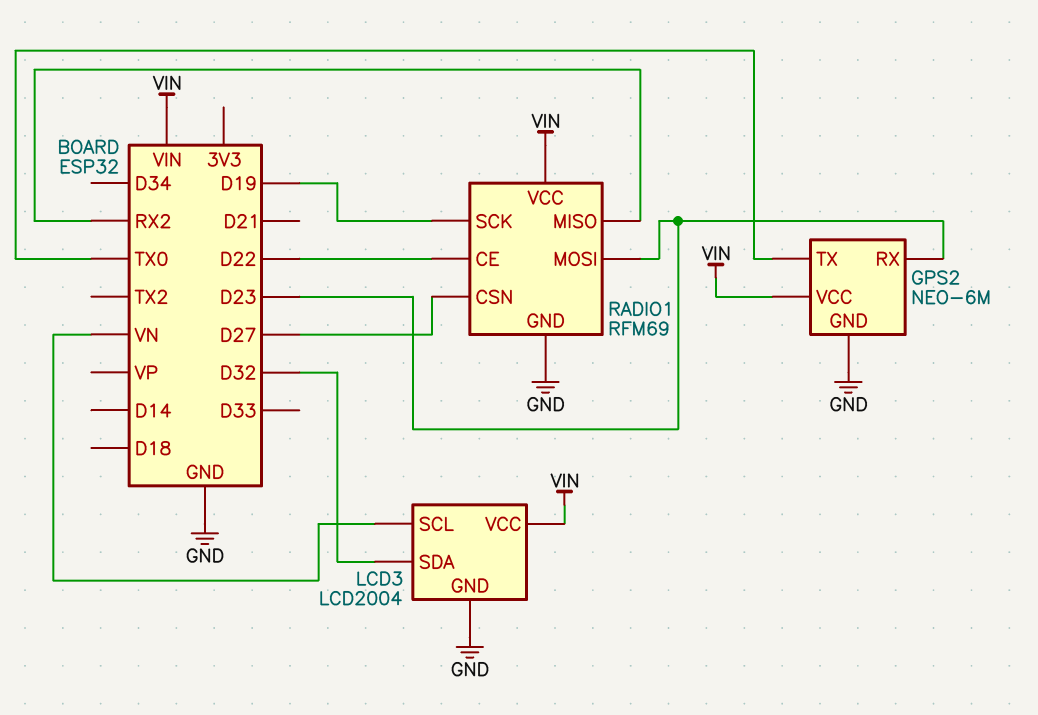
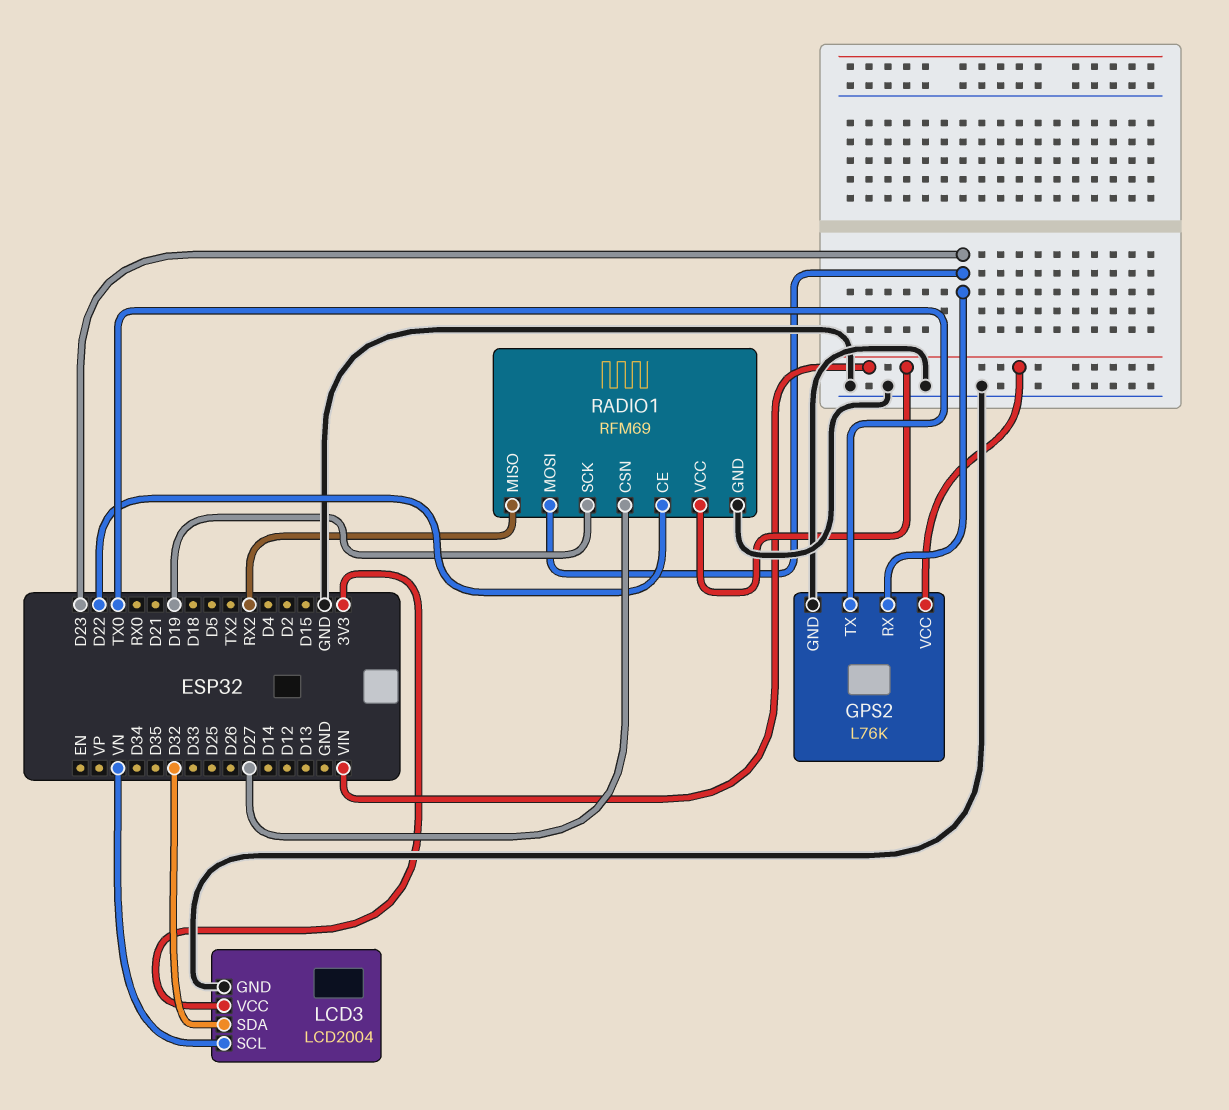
GPS2: NEO-6M -> L76K
LCD3 pin VCC: VIN -> 3V3

